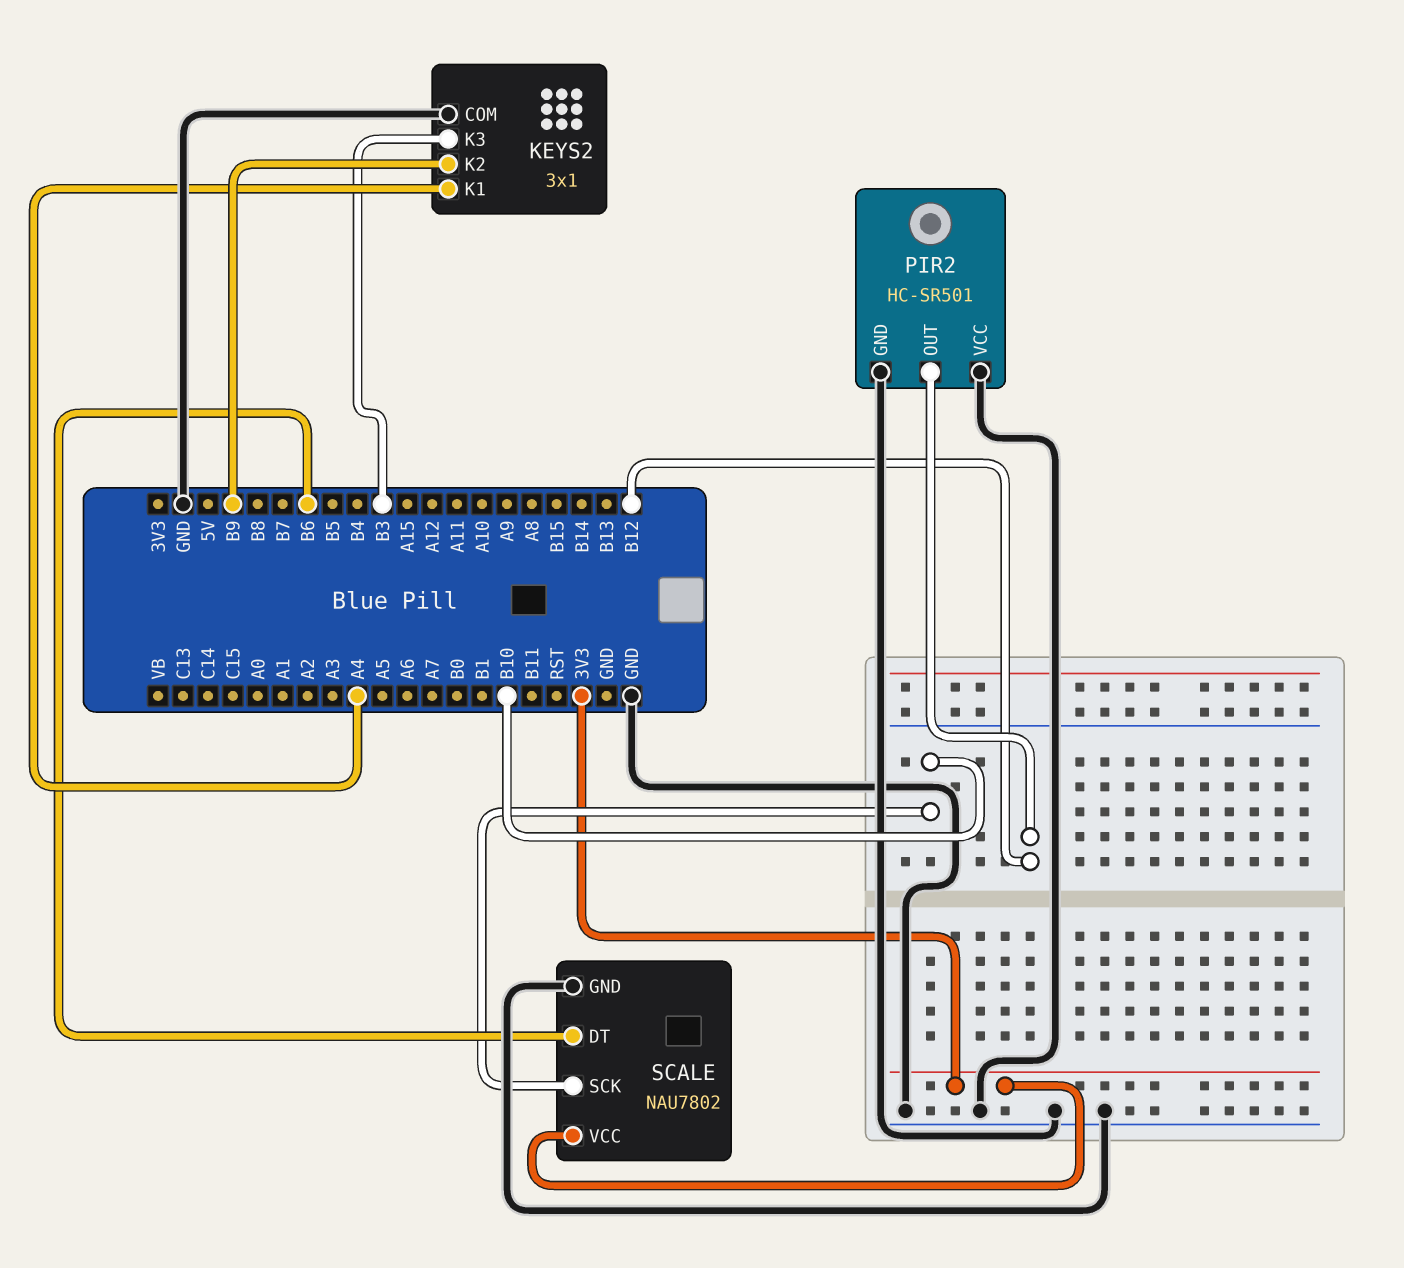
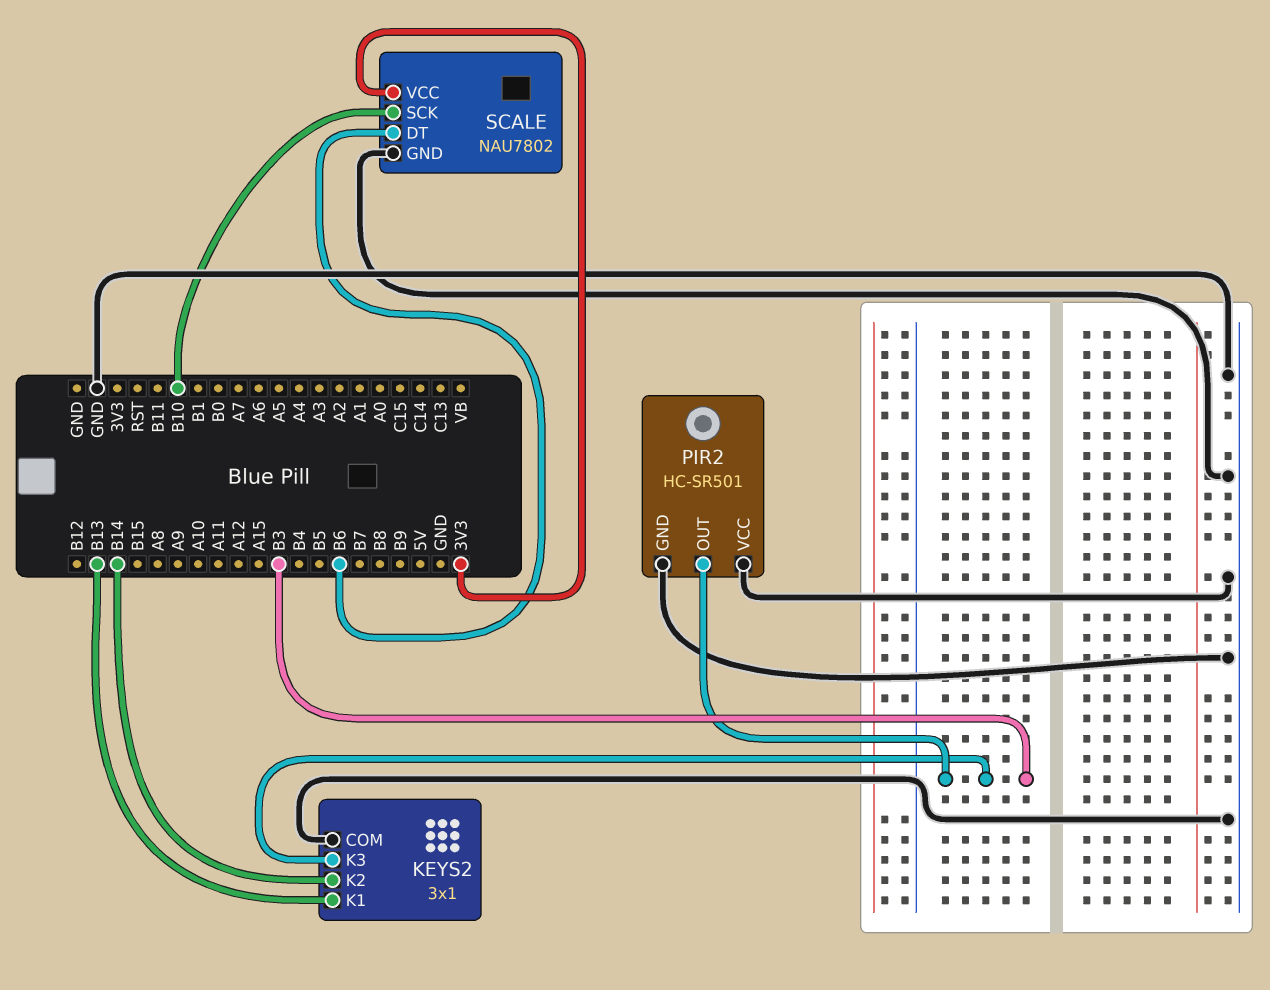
KEYS2 pin K1: A4 -> B13
KEYS2 pin K2: B9 -> B14
PIR2 pin OUT: B12 -> B3

